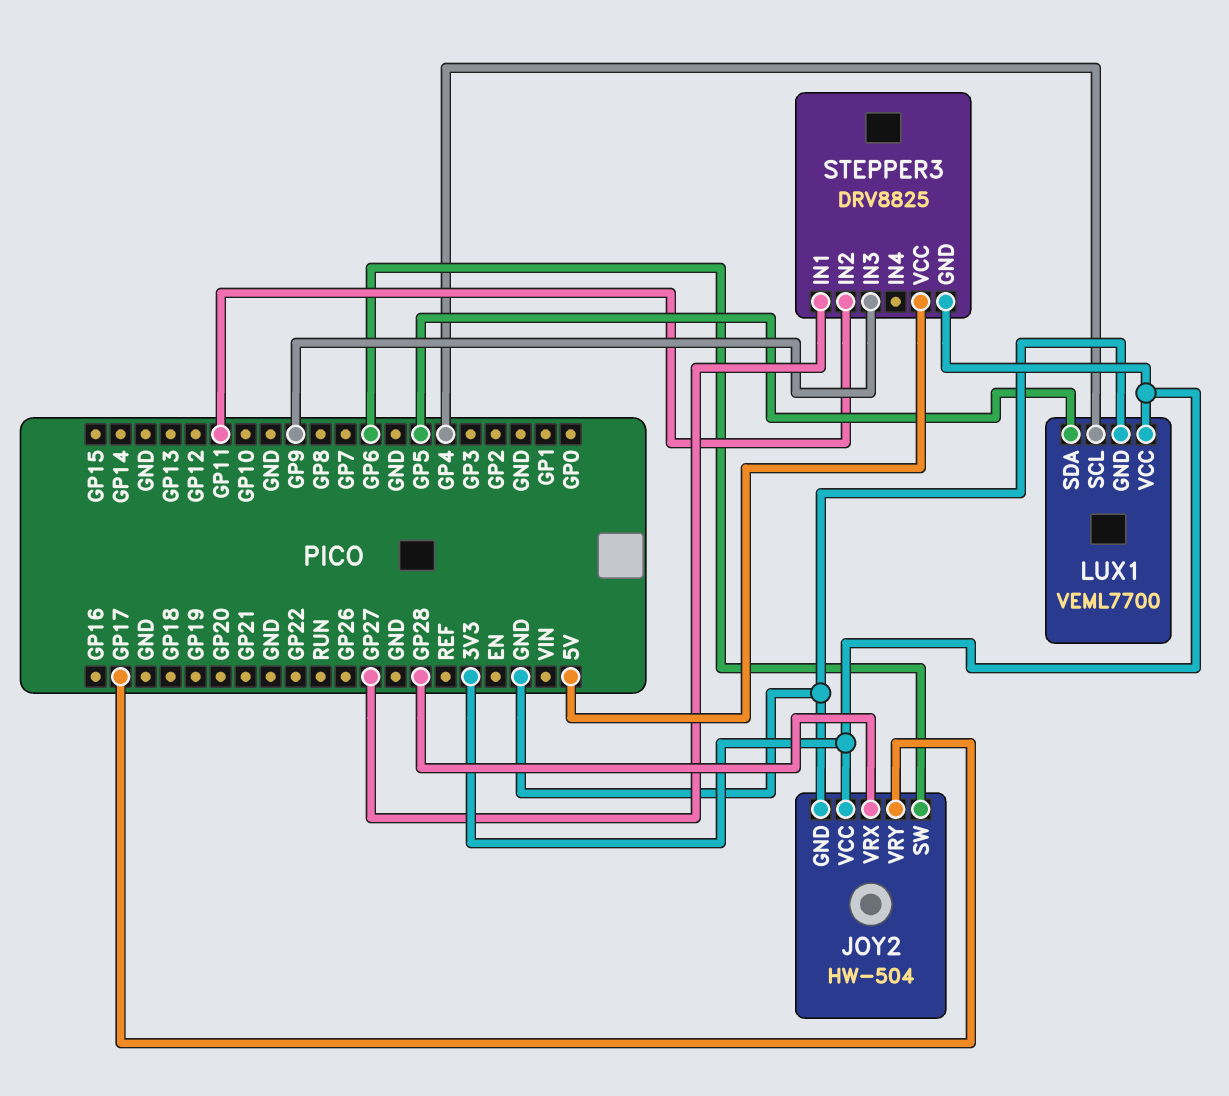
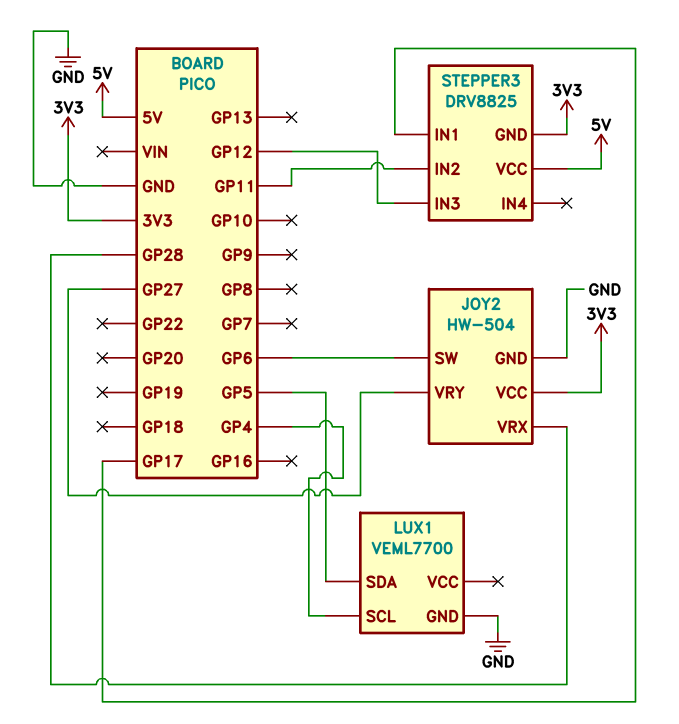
JOY2 pin VRY: GP17 -> GP27
LUX1 pin VCC: 3V3 -> none
STEPPER3 pin IN1: GP27 -> GP17
STEPPER3 pin IN3: GP9 -> GP12

